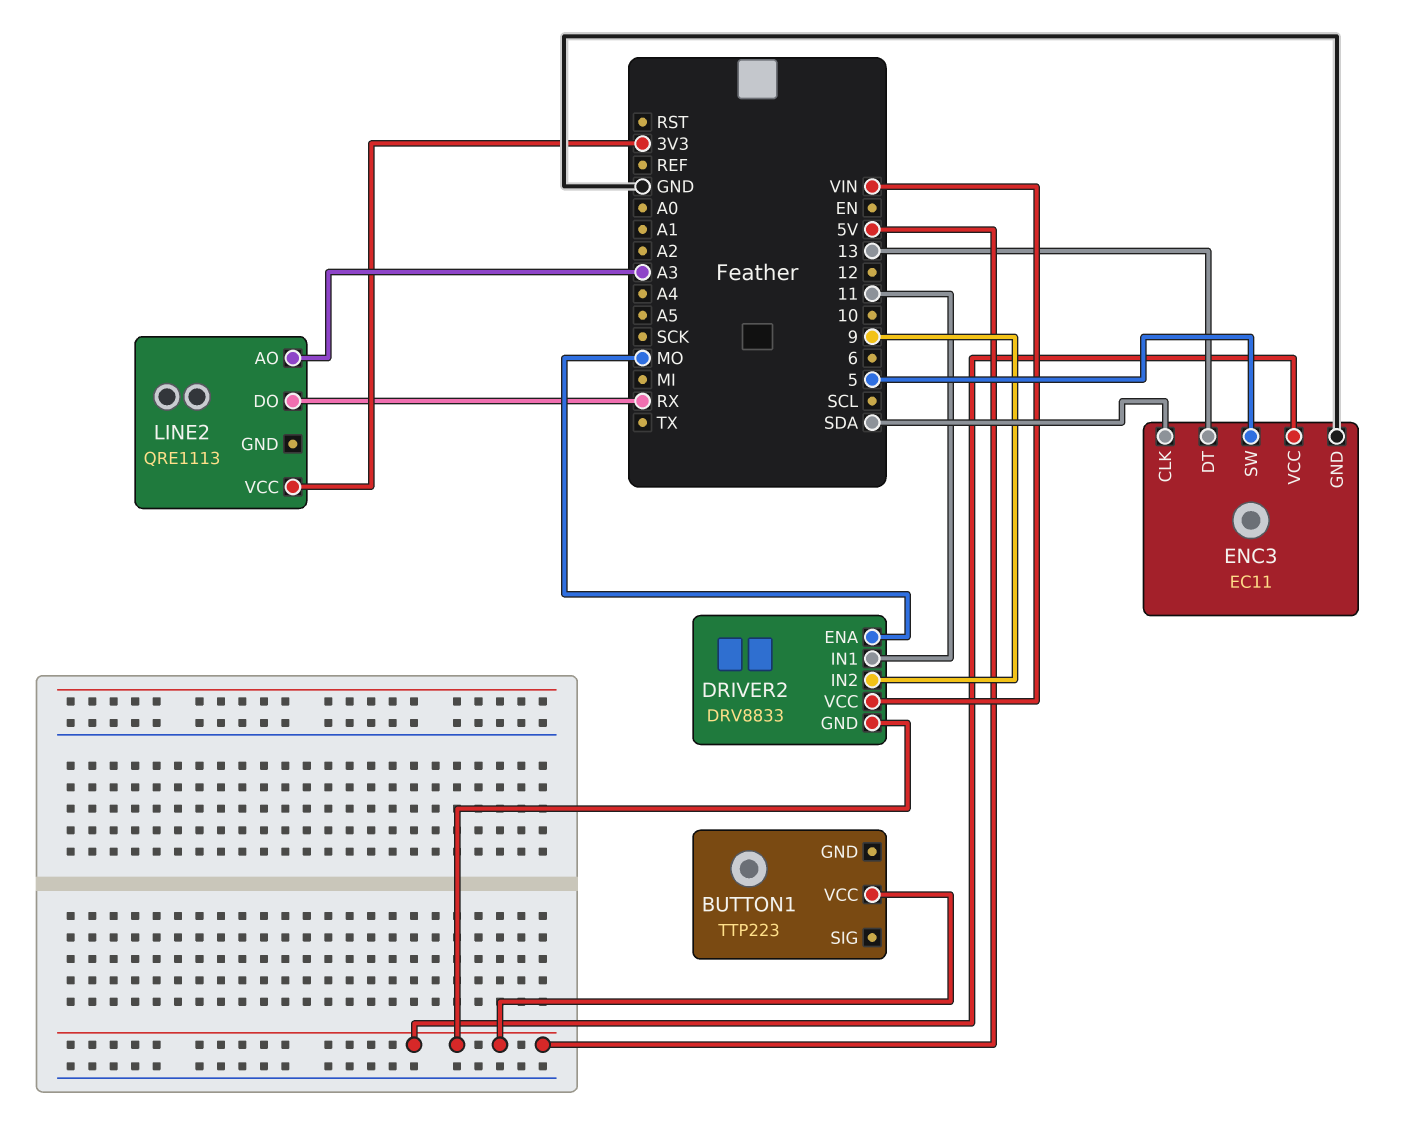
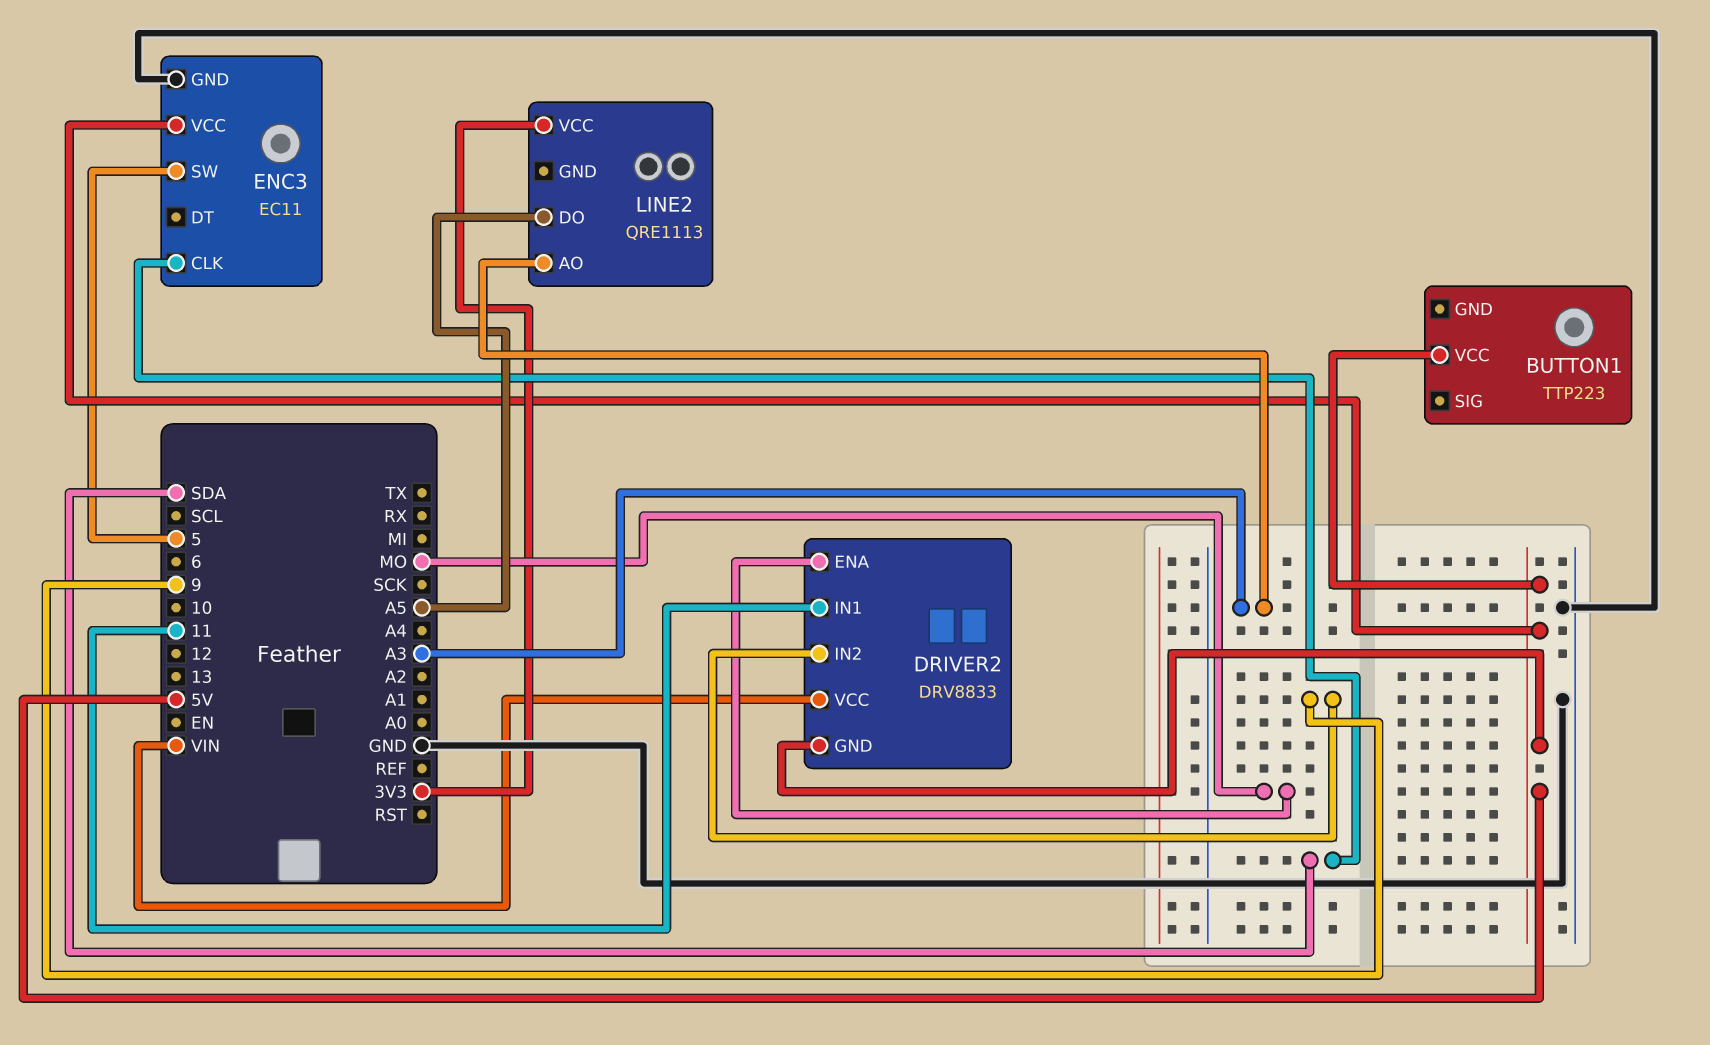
ENC3 pin DT: 13 -> none
LINE2 pin DO: RX -> A5

